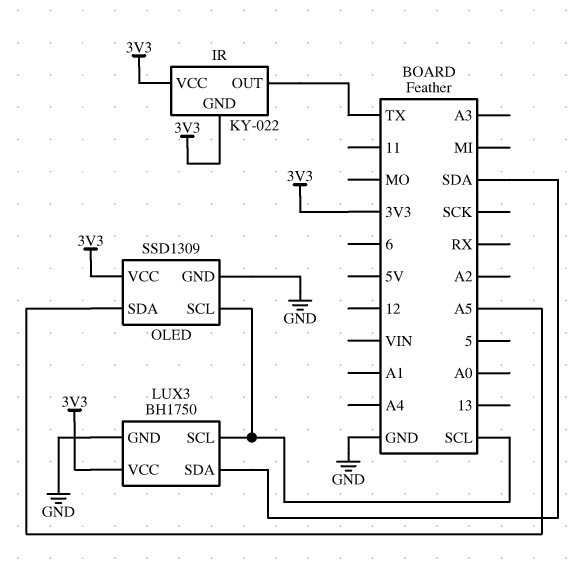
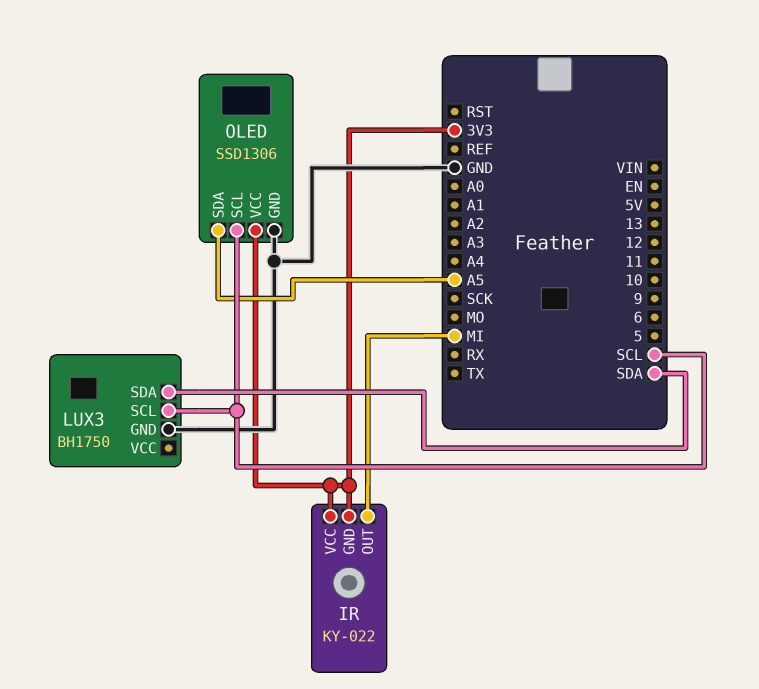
IR pin OUT: TX -> MI
LUX3 pin VCC: 3V3 -> none
OLED: SSD1309 -> SSD1306

